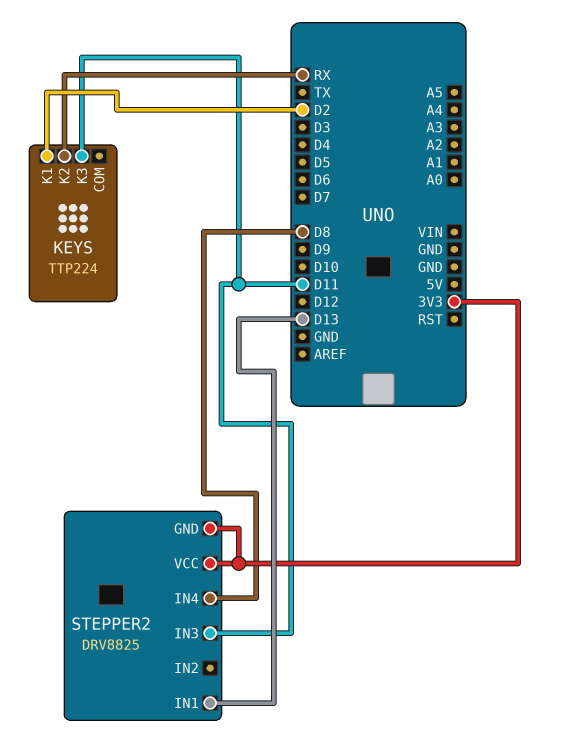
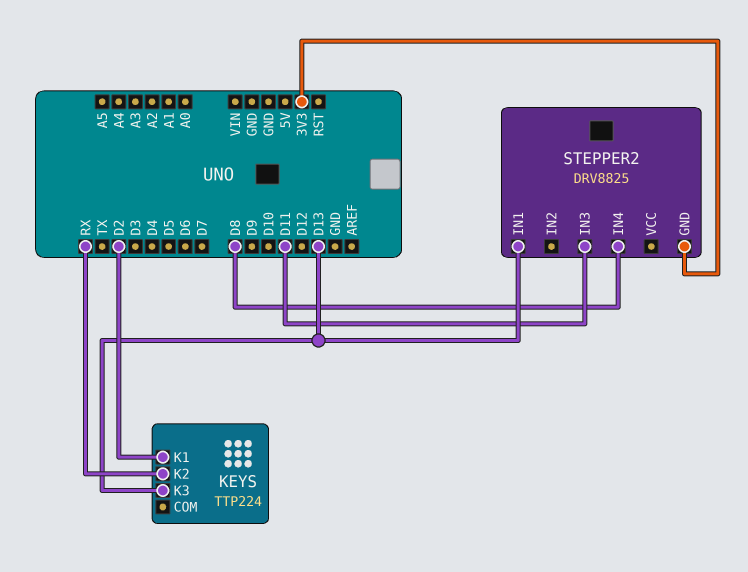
KEYS pin K3: D11 -> D13
STEPPER2 pin VCC: 3V3 -> none

